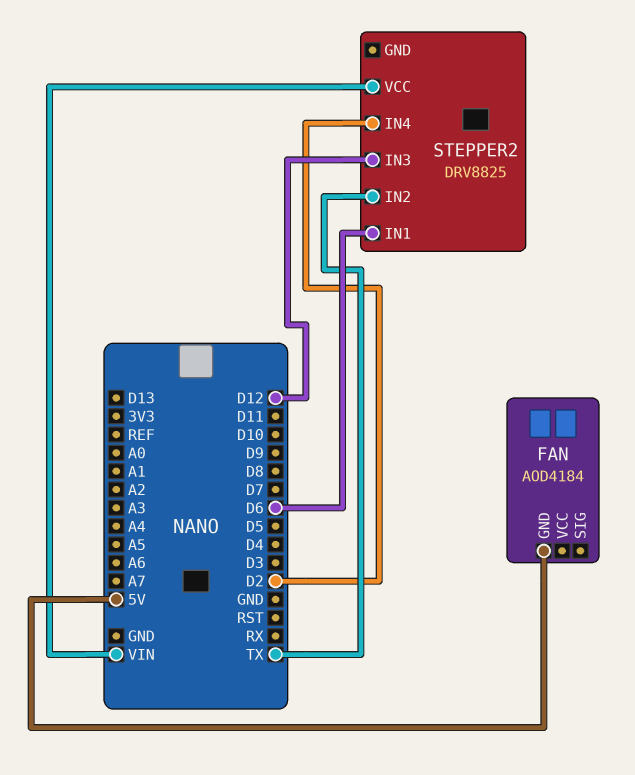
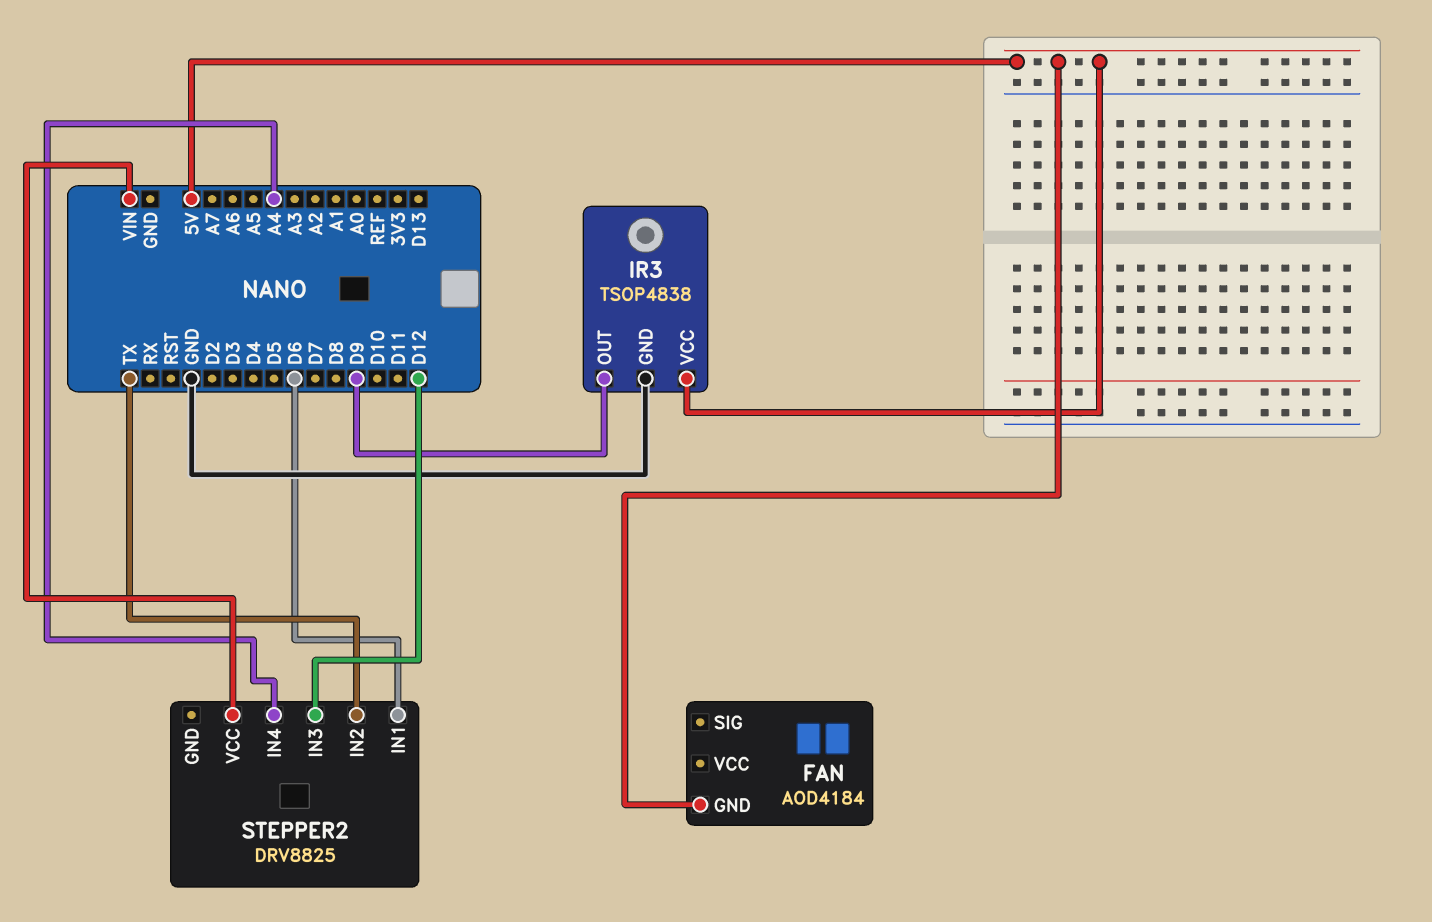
IR3: none -> TSOP4838
IR3 pin GND: none -> GND
IR3 pin OUT: none -> D9
IR3 pin VCC: none -> 5V
STEPPER2 pin IN4: D2 -> A4

